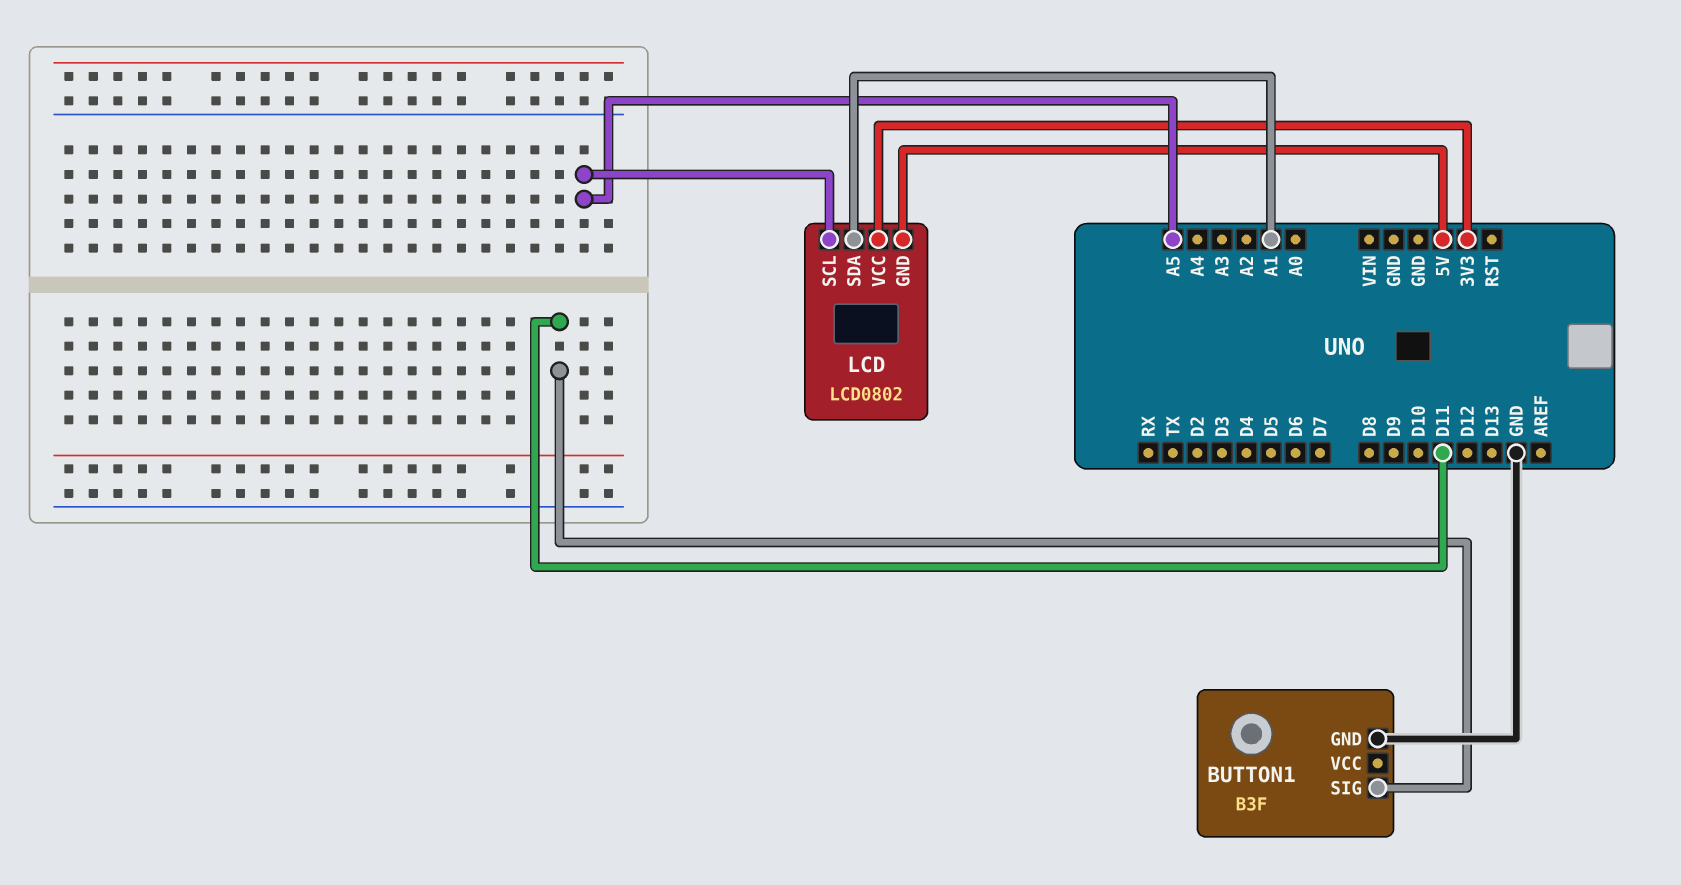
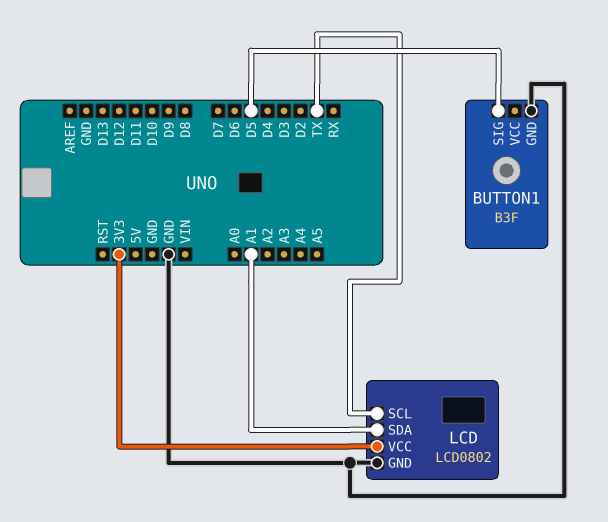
BUTTON1 pin SIG: D11 -> D5
LCD pin GND: 5V -> GND
LCD pin SCL: A5 -> TX

